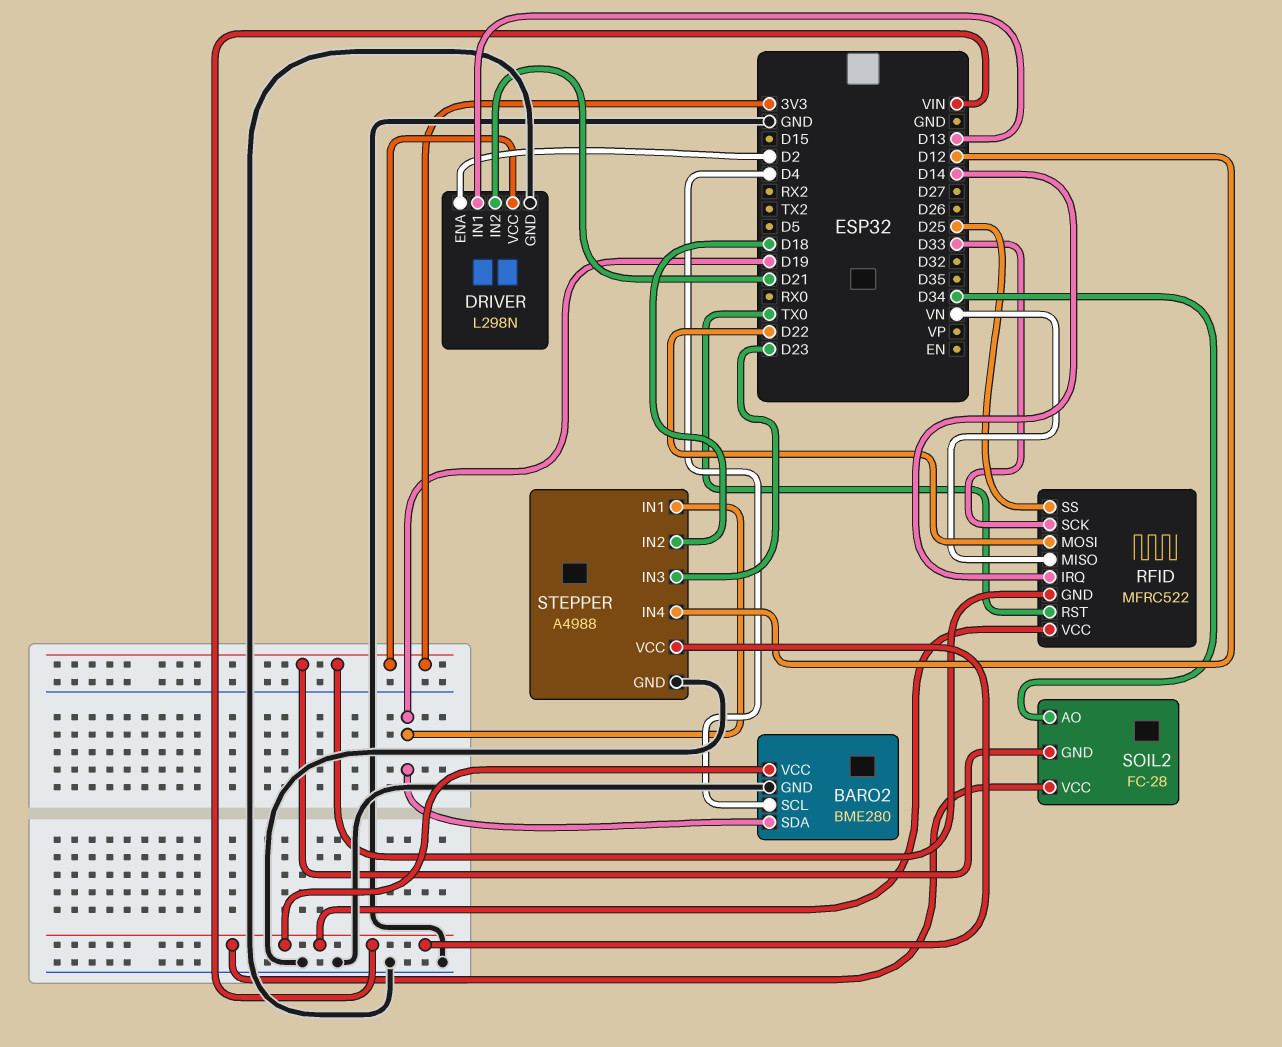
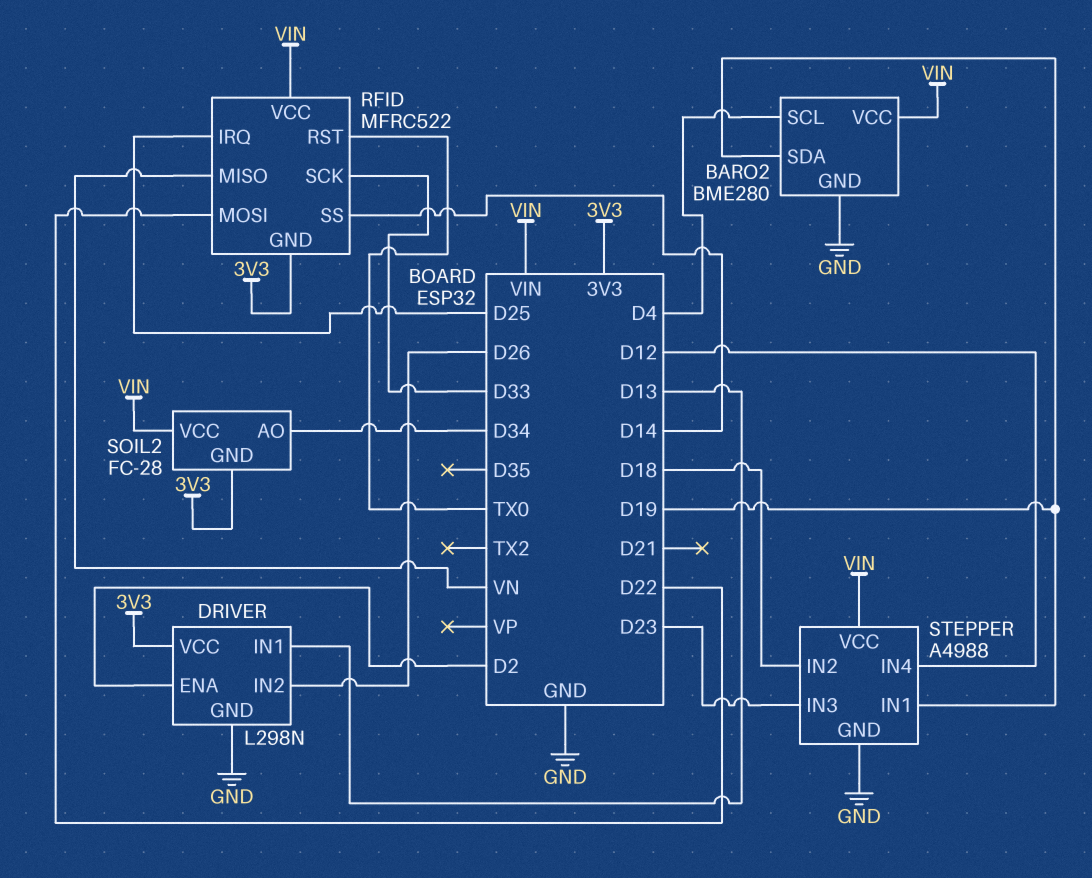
DRIVER pin IN2: D21 -> D26
RFID pin IRQ: D14 -> D25
RFID pin SS: D25 -> D14

